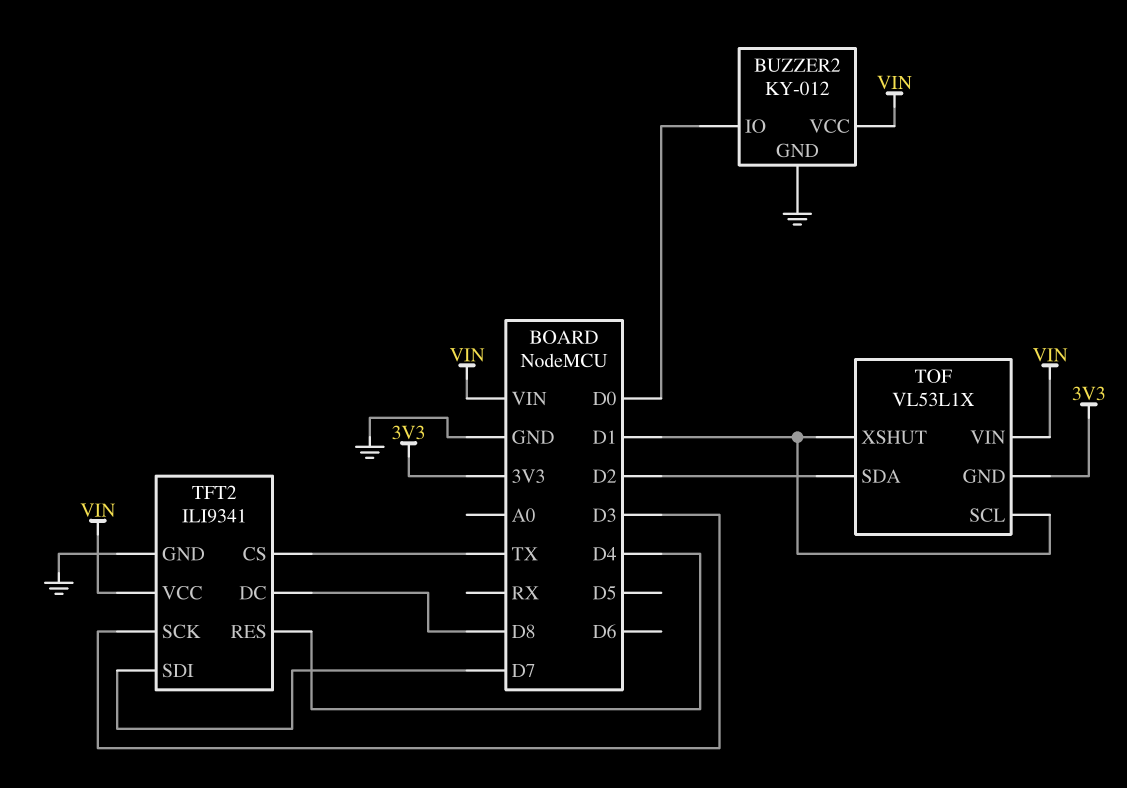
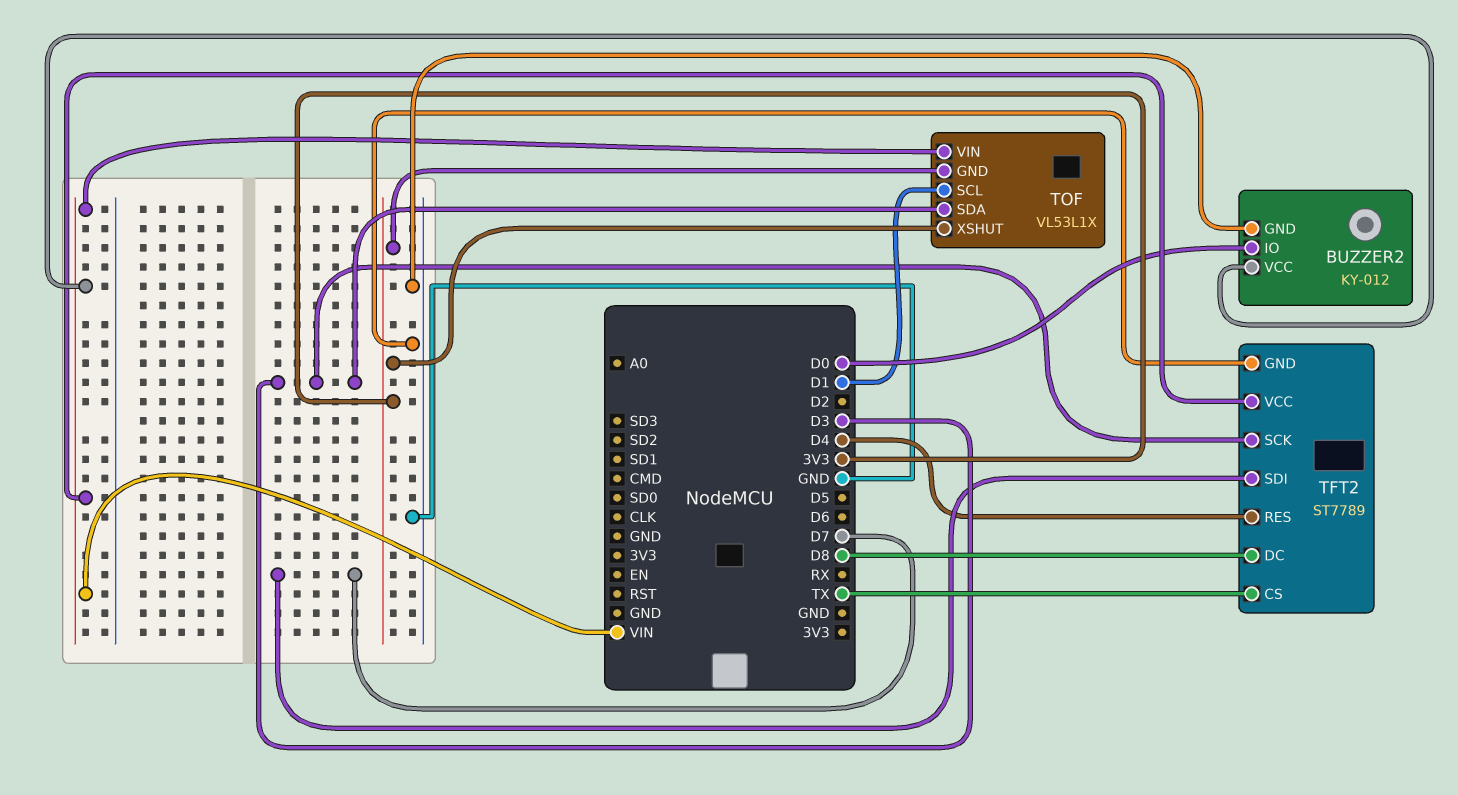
TFT2: ILI9341 -> ST7789
TOF pin SDA: D2 -> D3
TOF pin XSHUT: D1 -> 3V3

